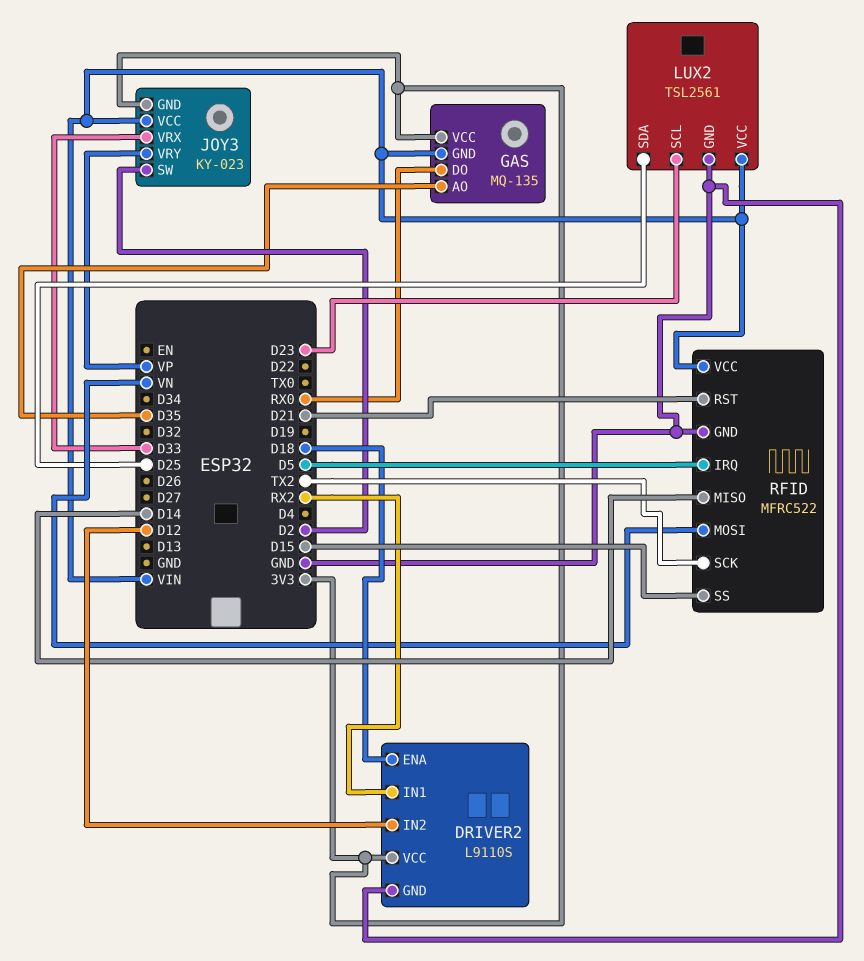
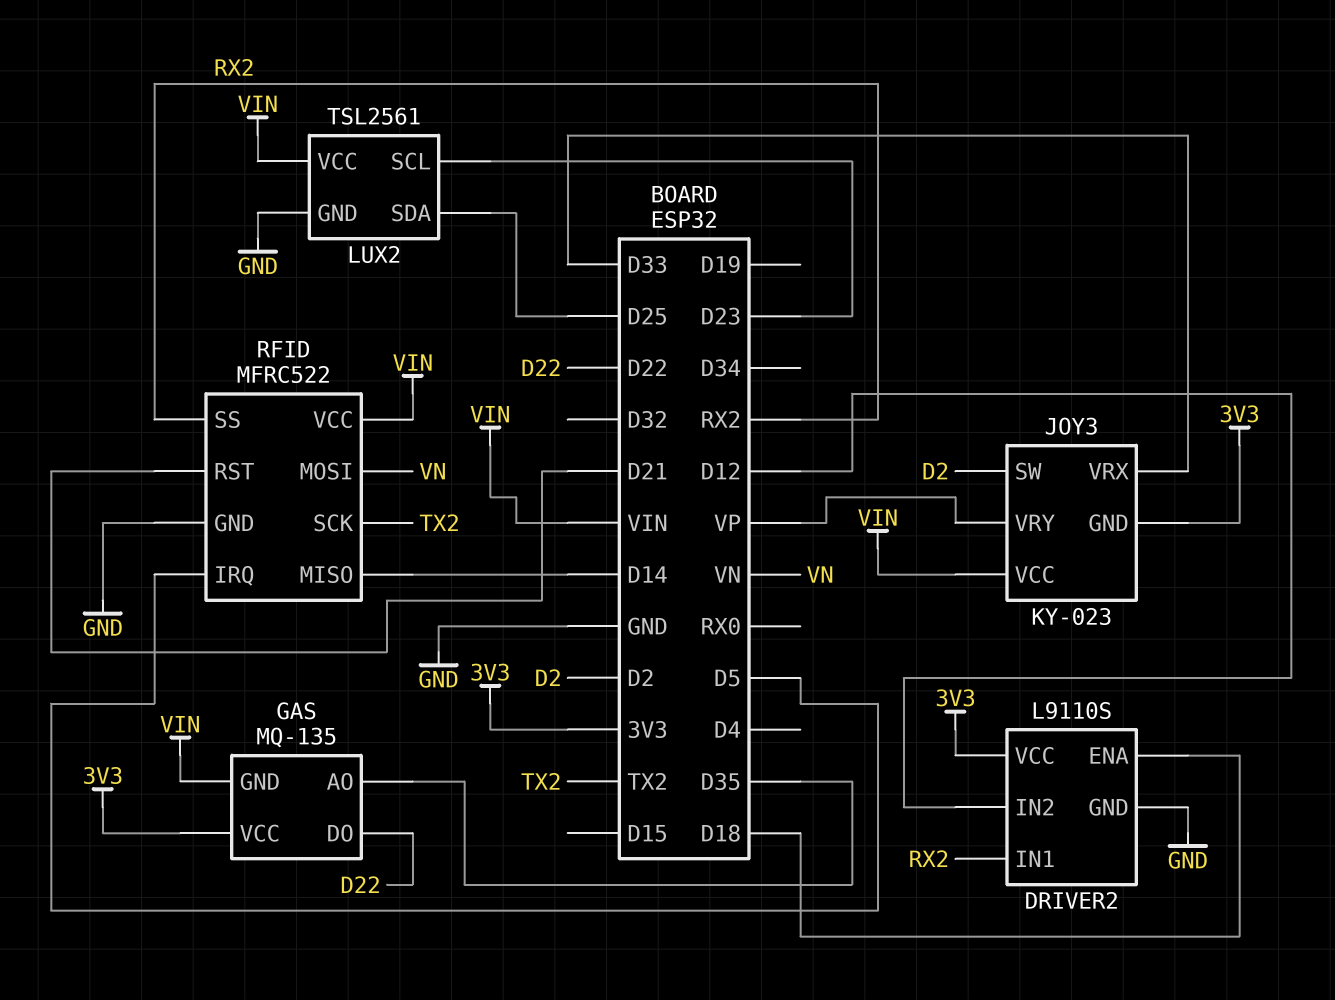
GAS pin DO: RX0 -> D22
RFID pin SS: D15 -> RX2

